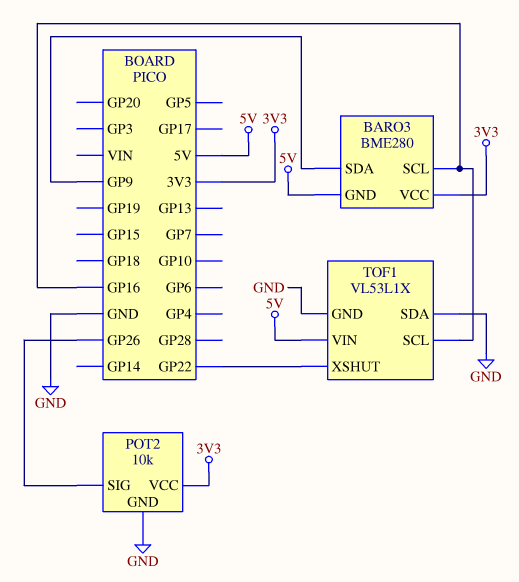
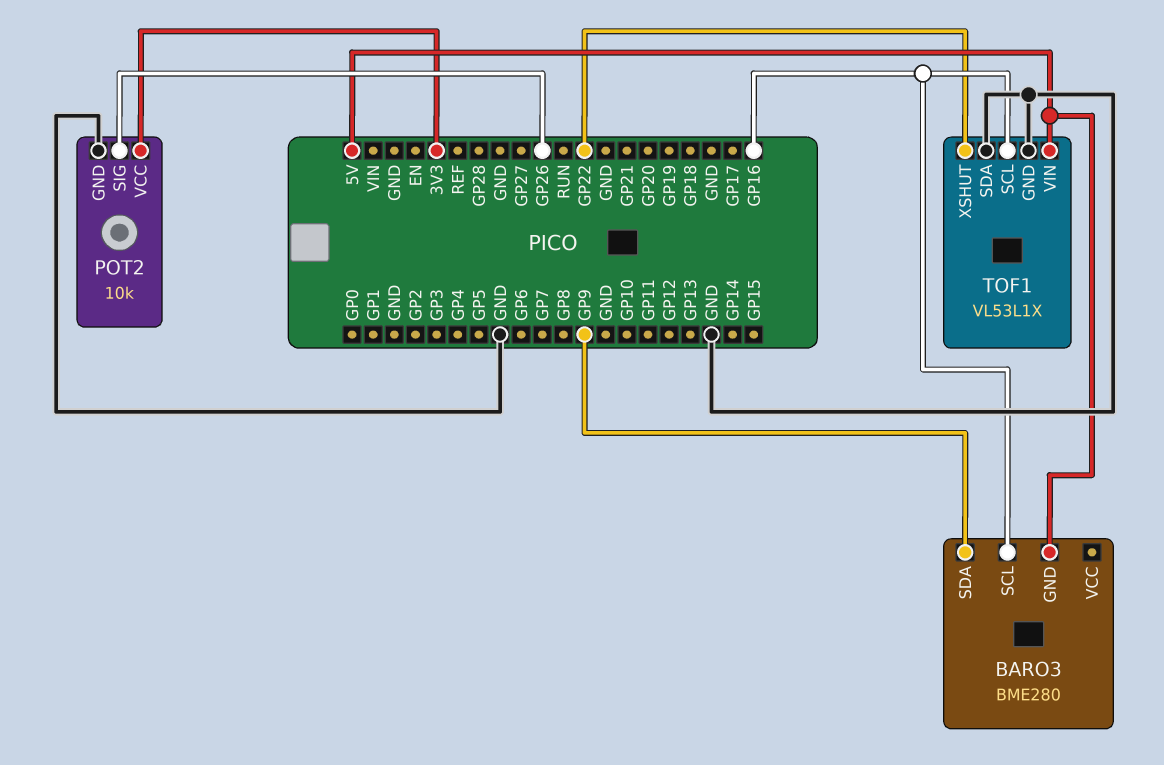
BARO3 pin VCC: 3V3 -> none

